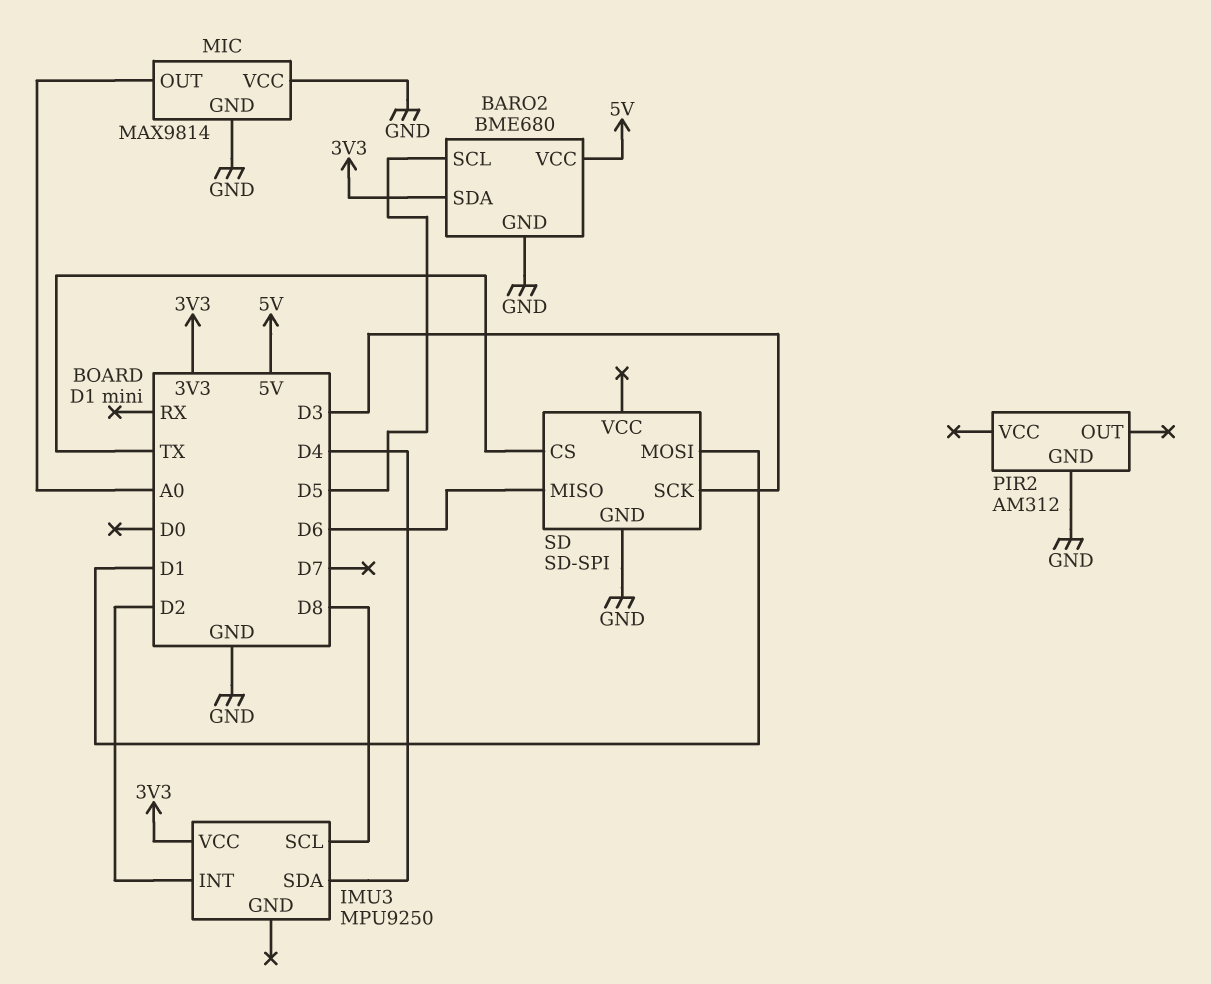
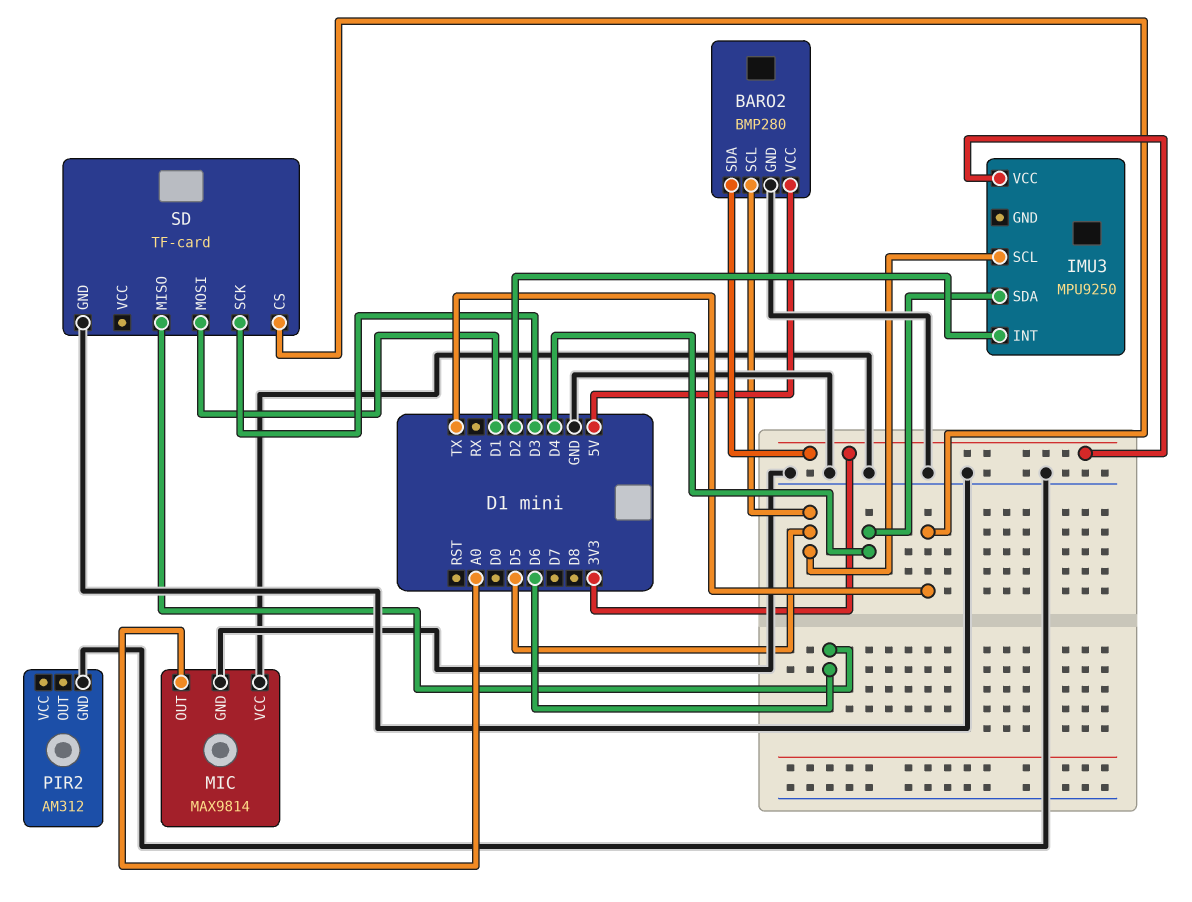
BARO2: BME680 -> BMP280
IMU3 pin SCL: D8 -> D5
SD: SD-SPI -> TF-card

